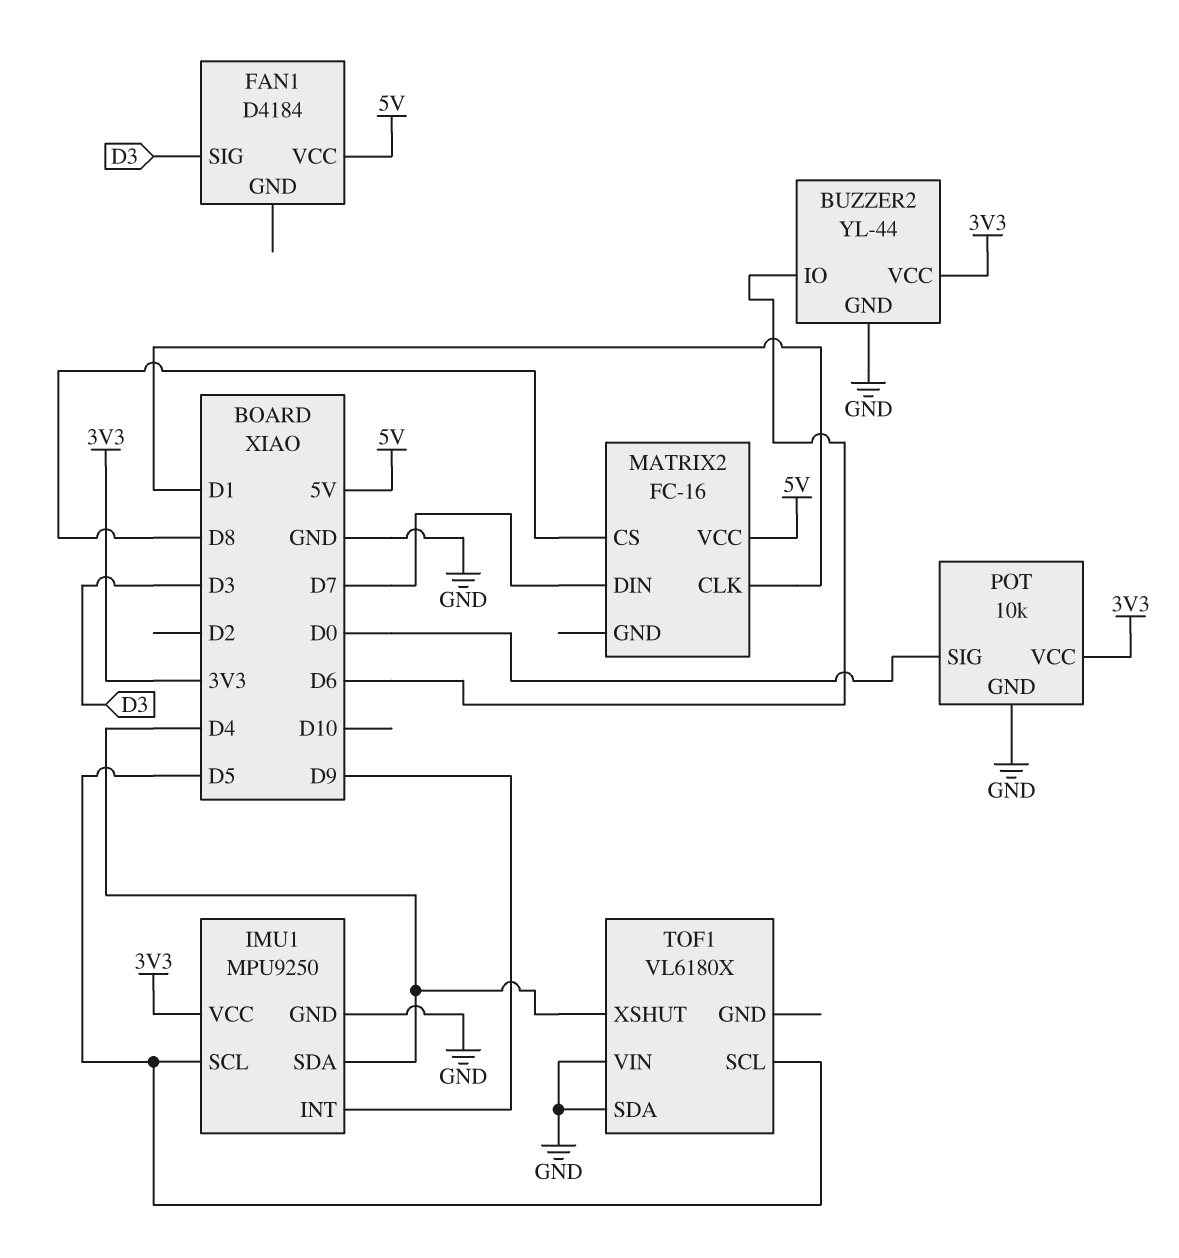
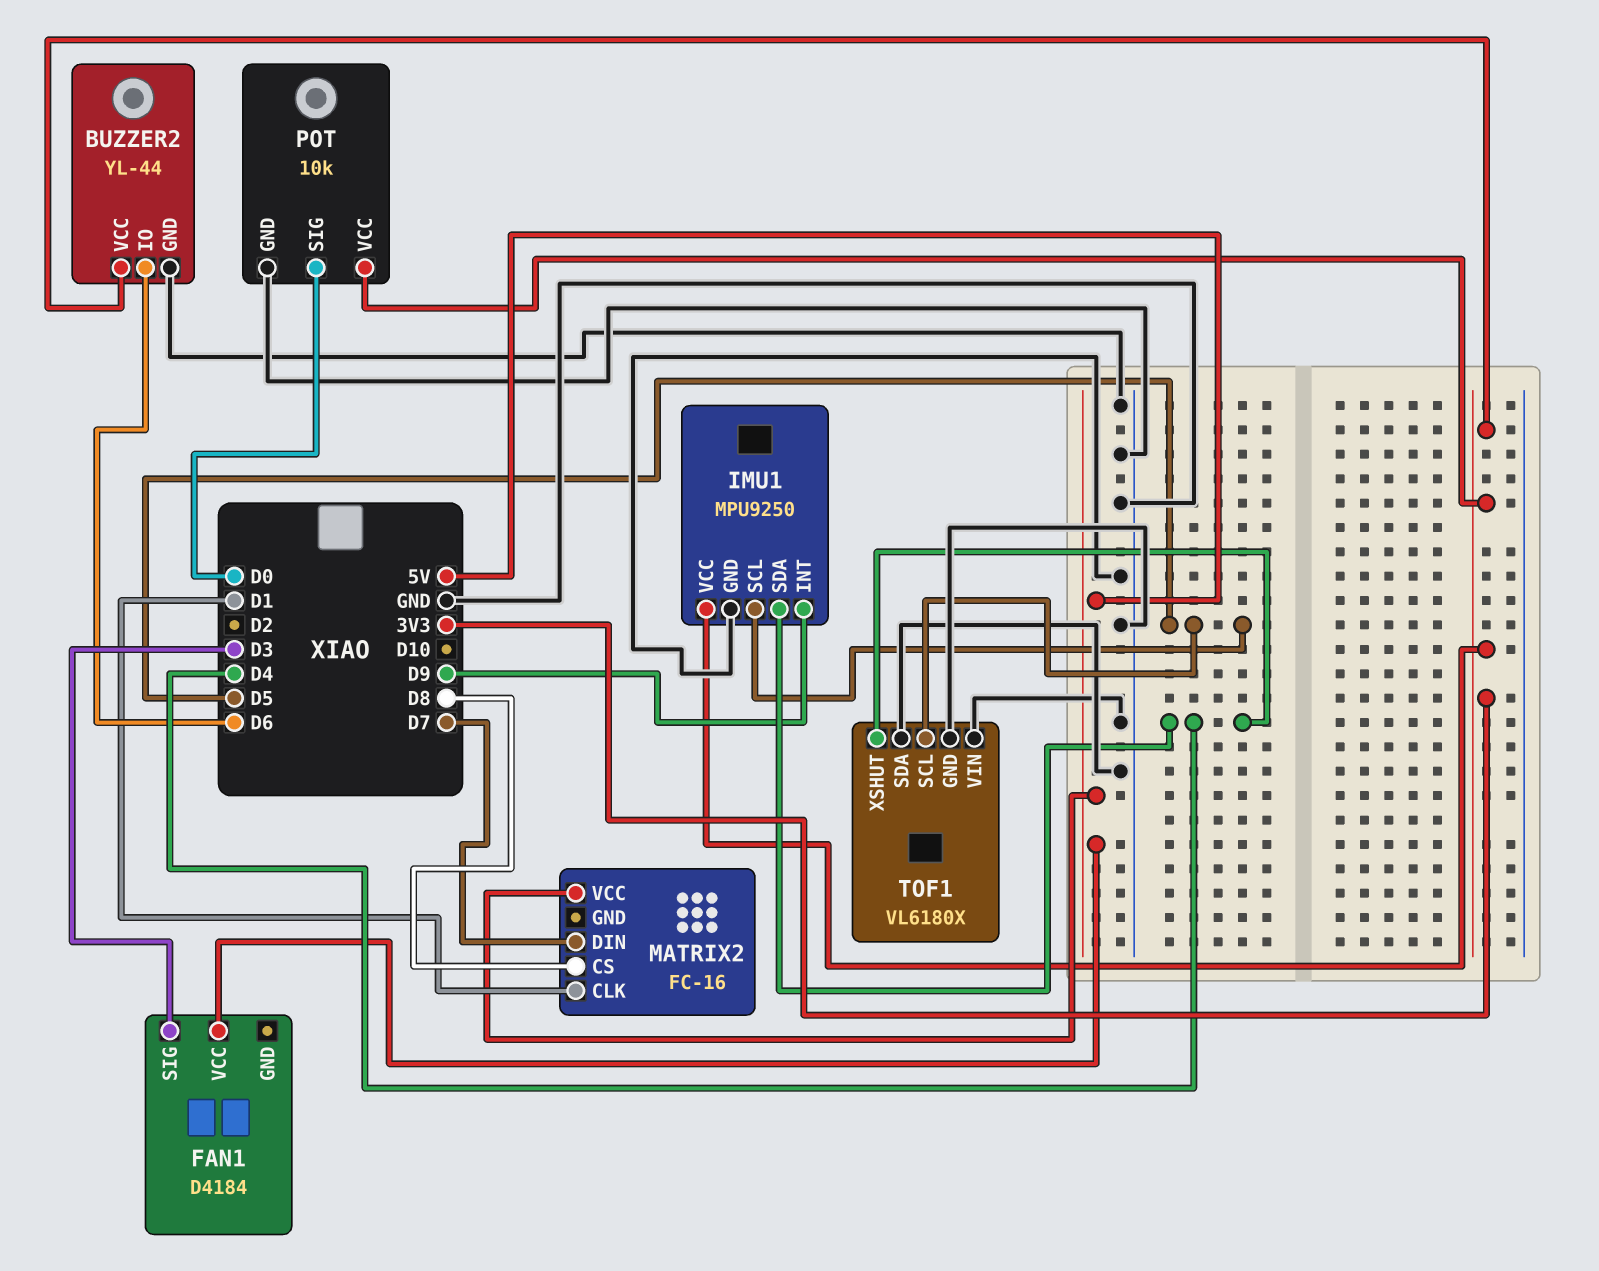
TOF1 pin GND: none -> GND

